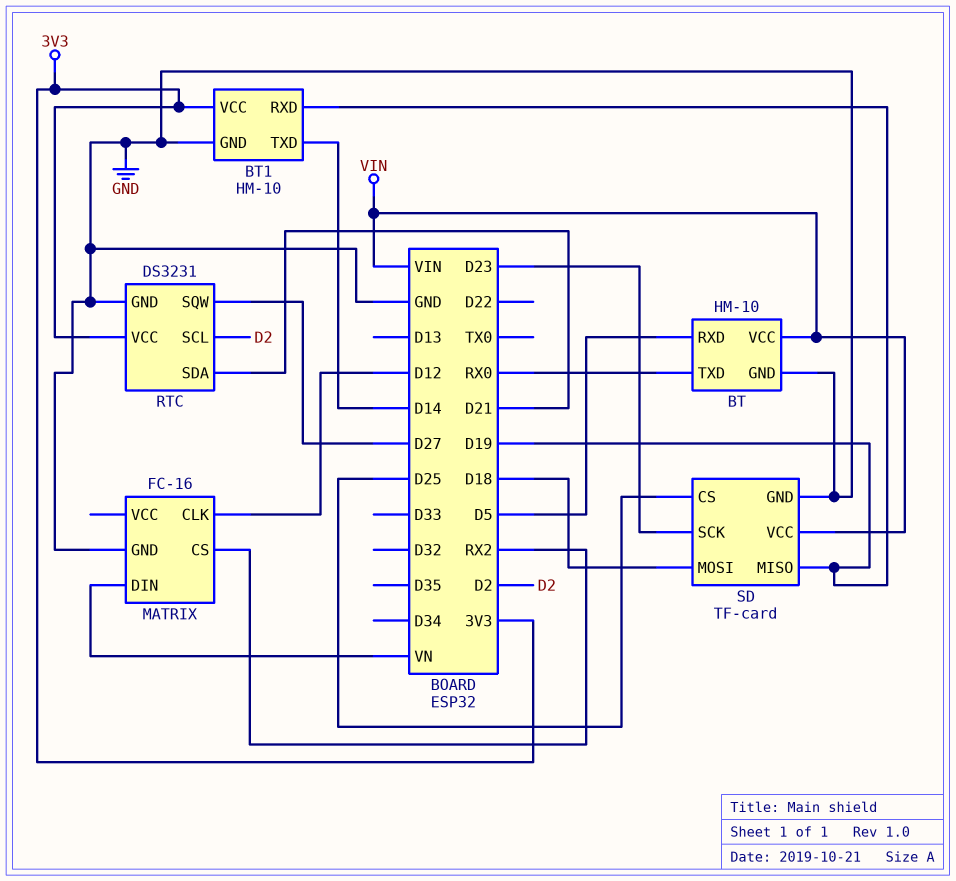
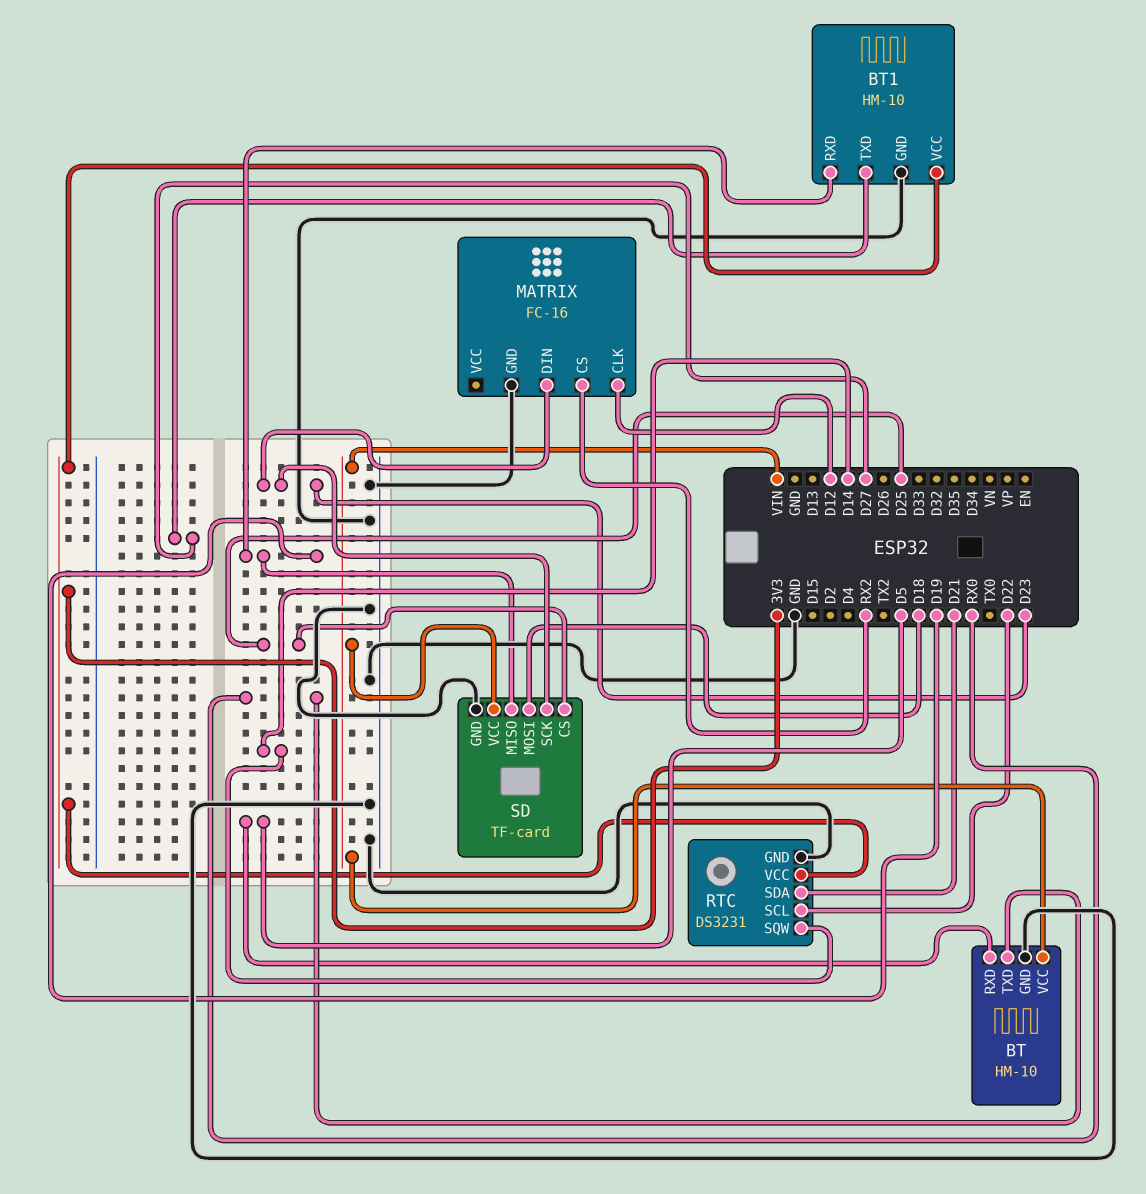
BT1 pin TXD: D14 -> D27
MATRIX pin DIN: VN -> D23
RTC pin SCL: D2 -> D22
RTC pin SQW: D27 -> D14

